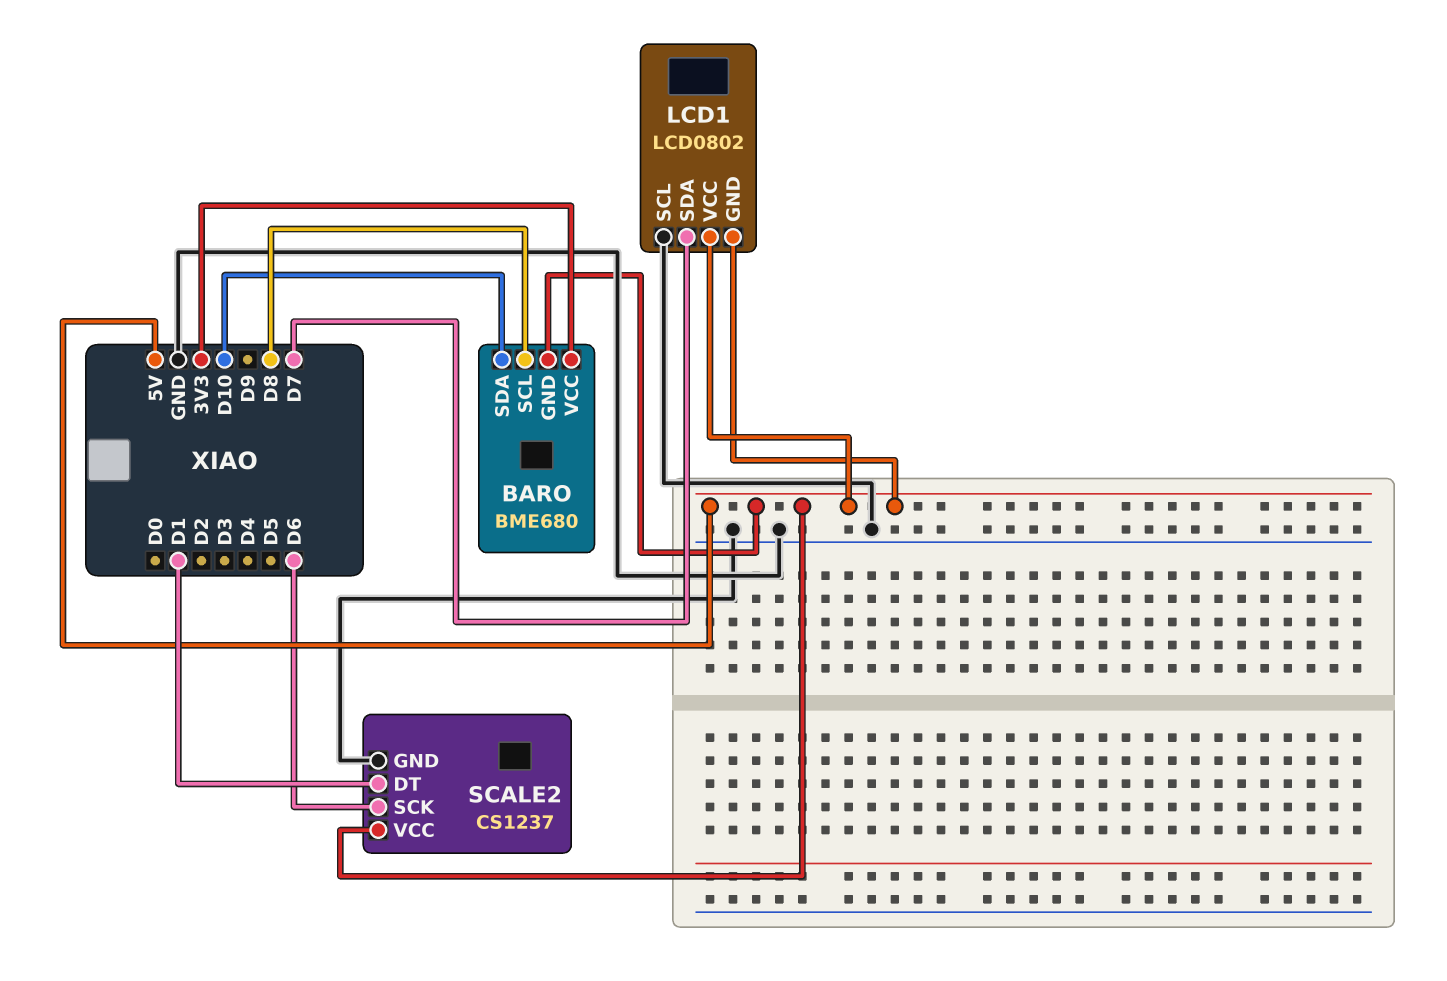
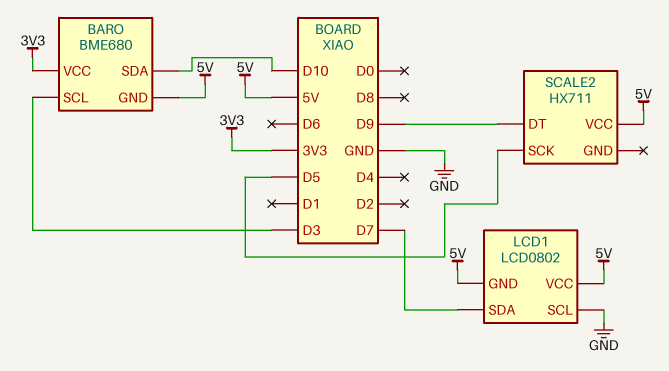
BARO pin SCL: D8 -> D3
SCALE2: CS1237 -> HX711
SCALE2 pin DT: D1 -> D9
SCALE2 pin GND: GND -> none
SCALE2 pin SCK: D6 -> D5

